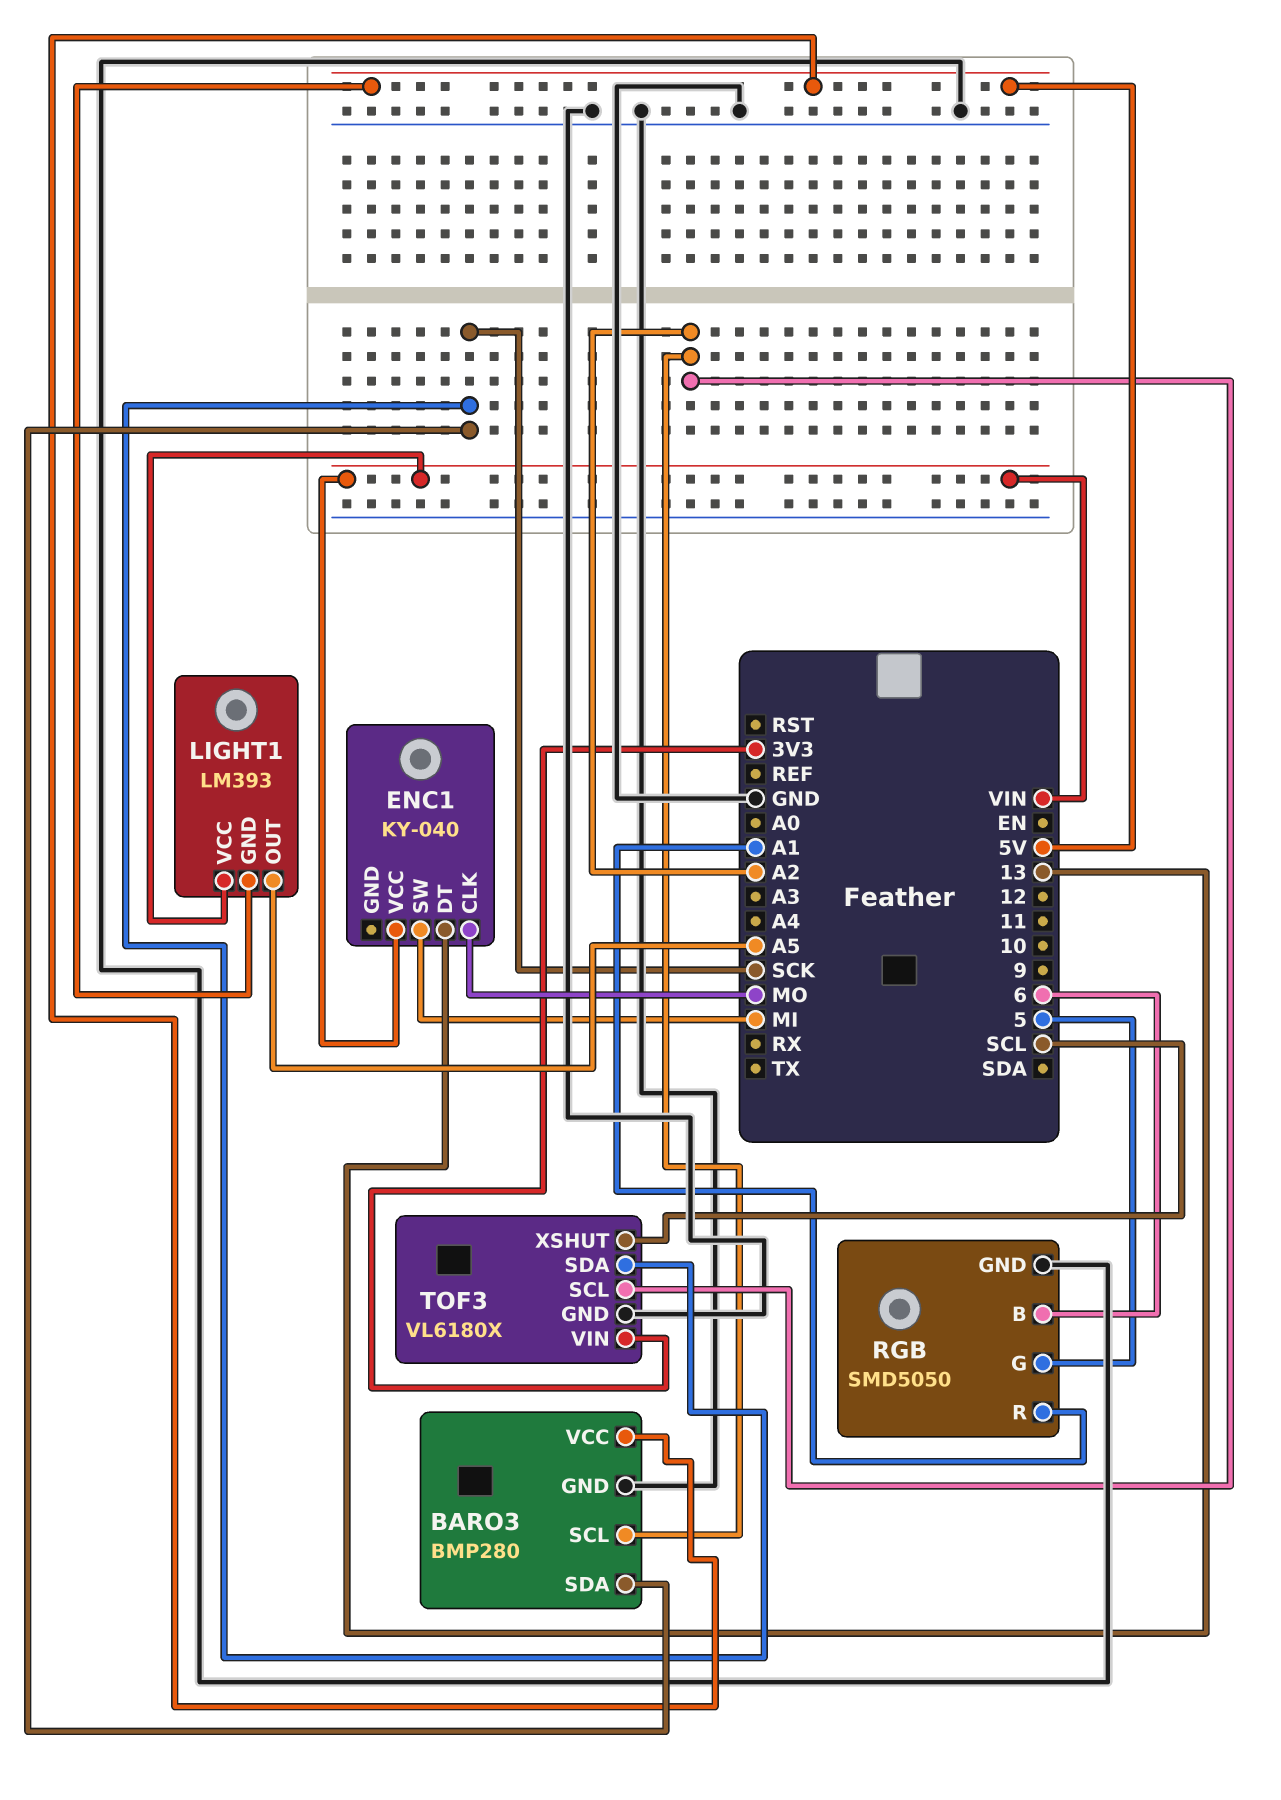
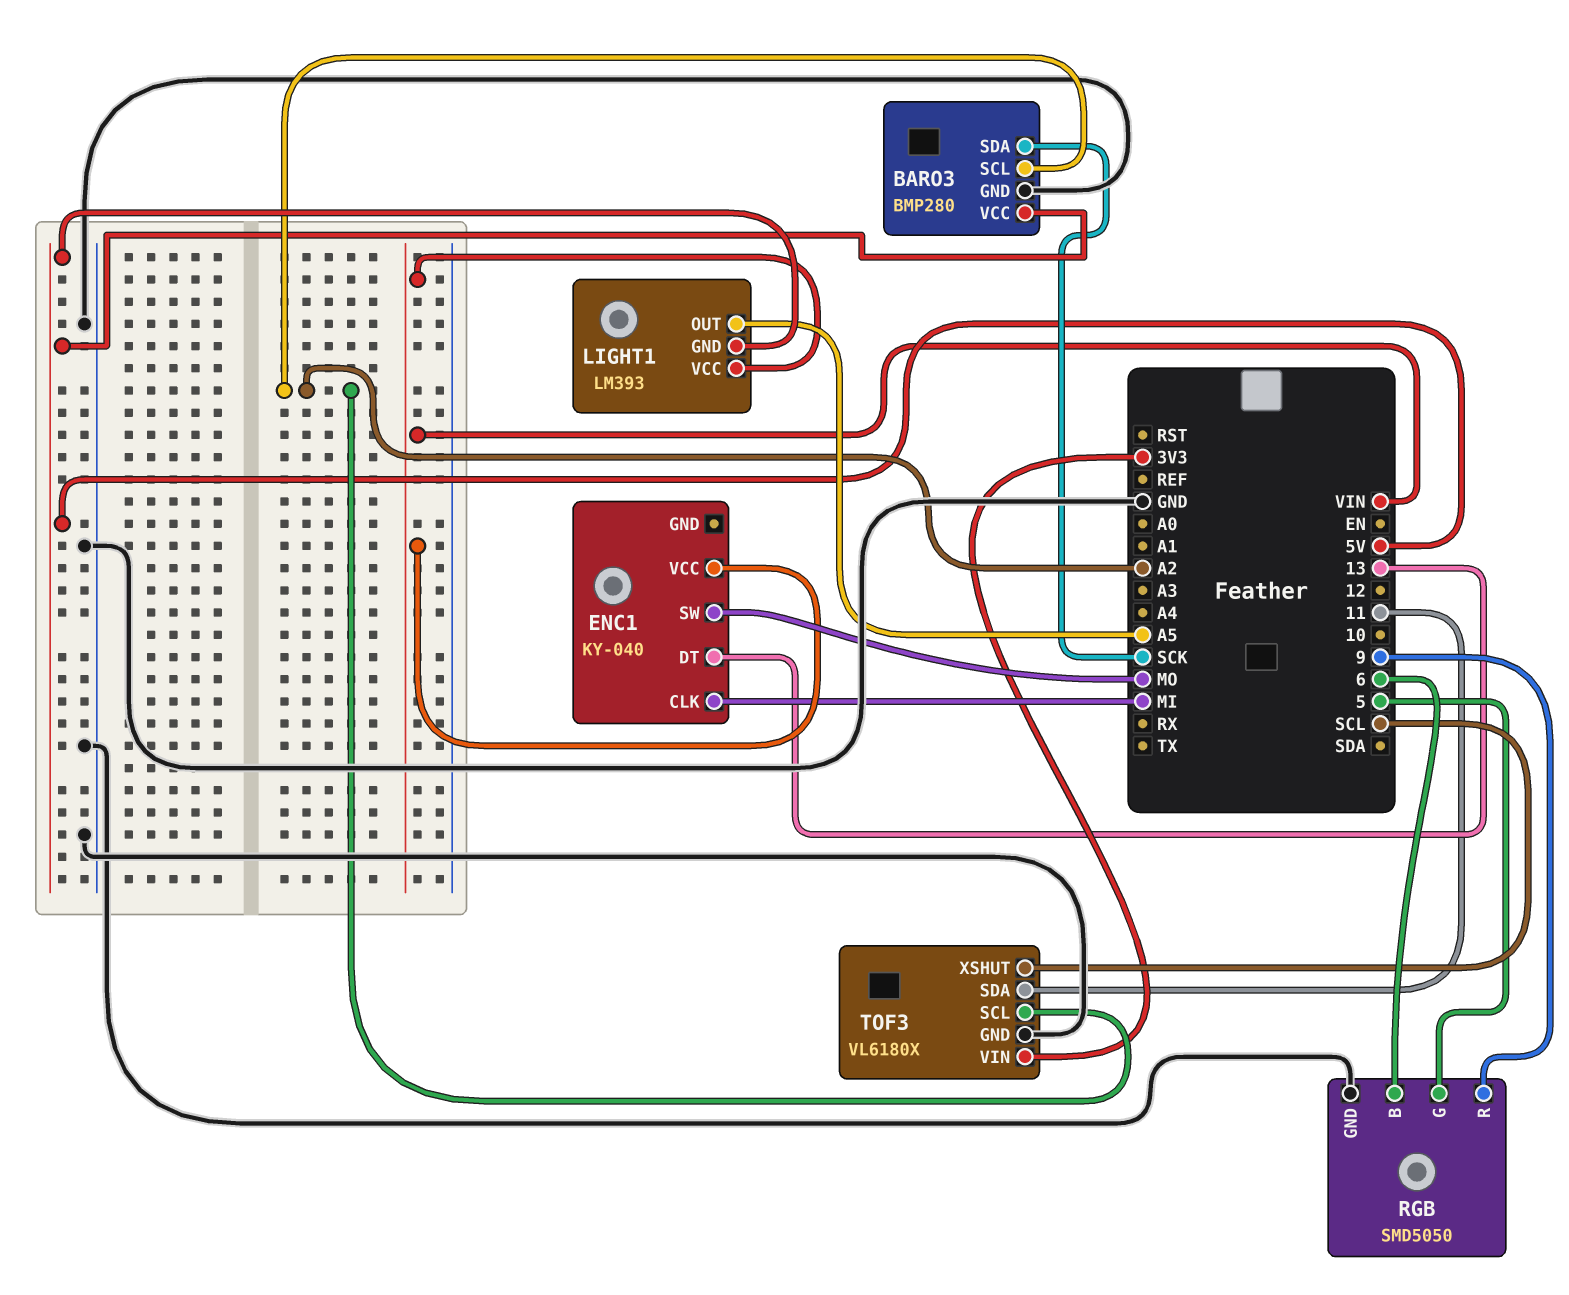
ENC1 pin CLK: MO -> MI
ENC1 pin SW: MI -> MO
RGB pin R: A1 -> 9
TOF3 pin SDA: SCK -> 11

